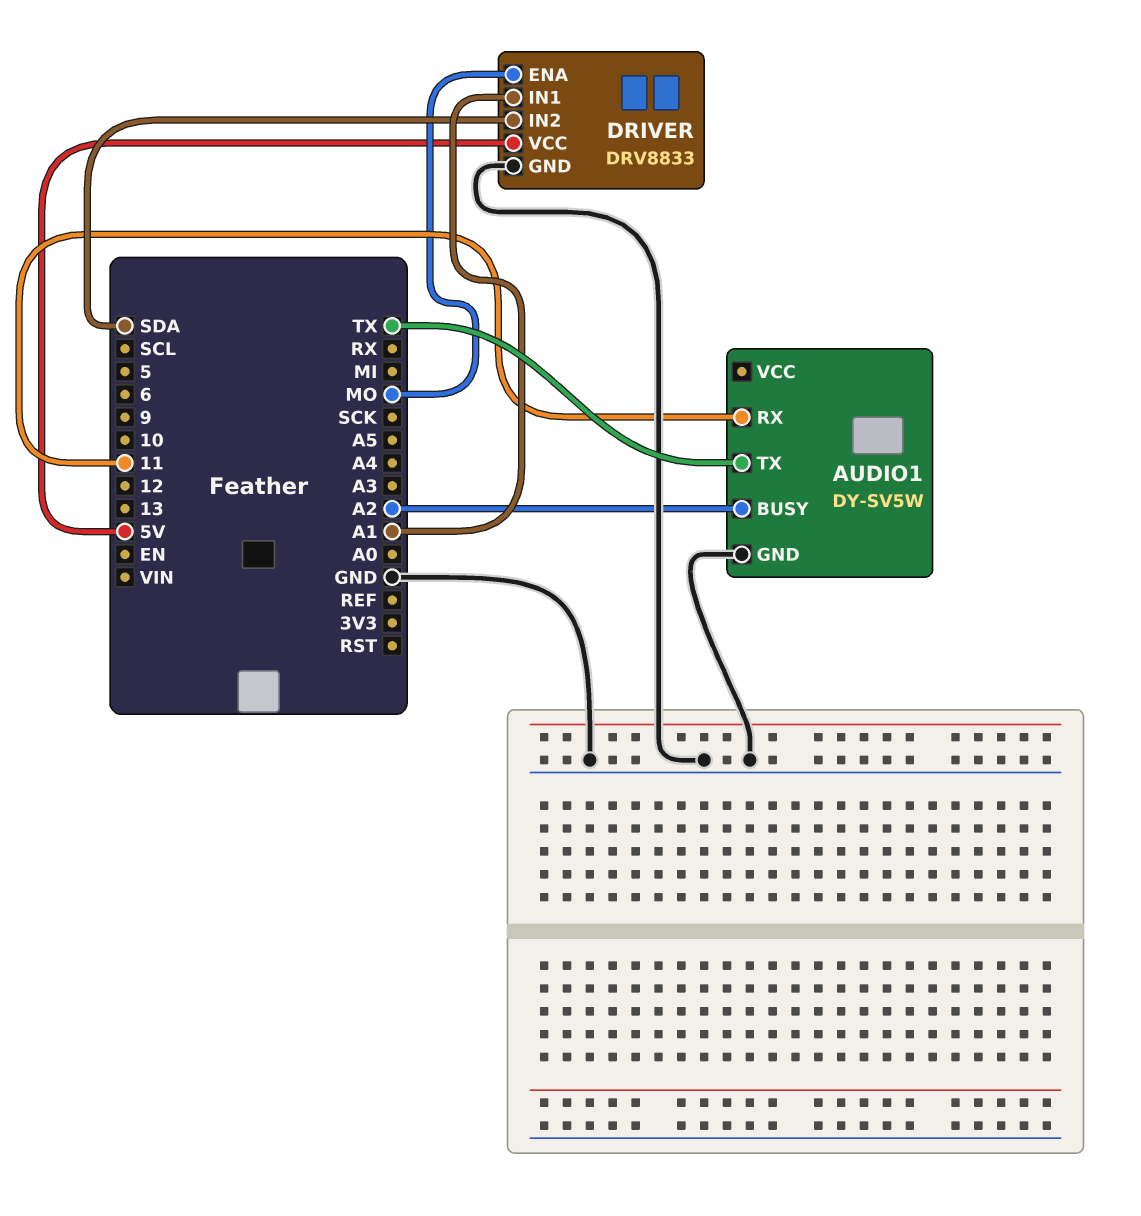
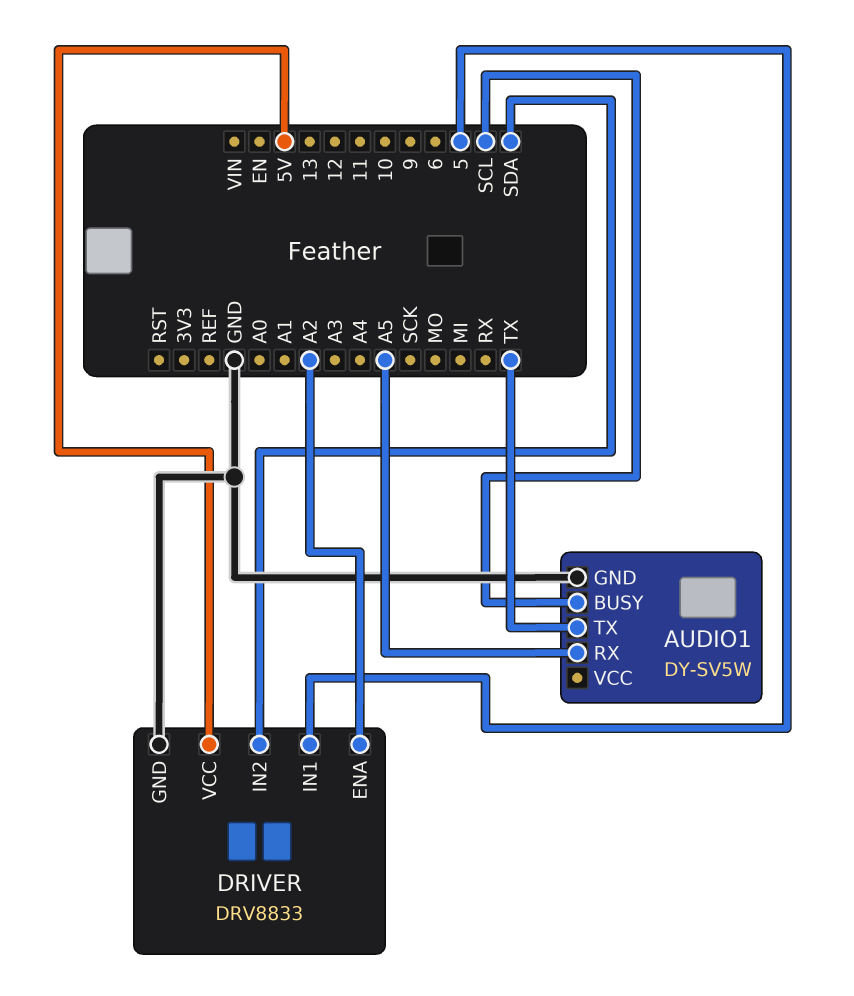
AUDIO1 pin BUSY: A2 -> SCL
AUDIO1 pin RX: 11 -> A5
DRIVER pin ENA: MO -> A2
DRIVER pin IN1: A1 -> 5

